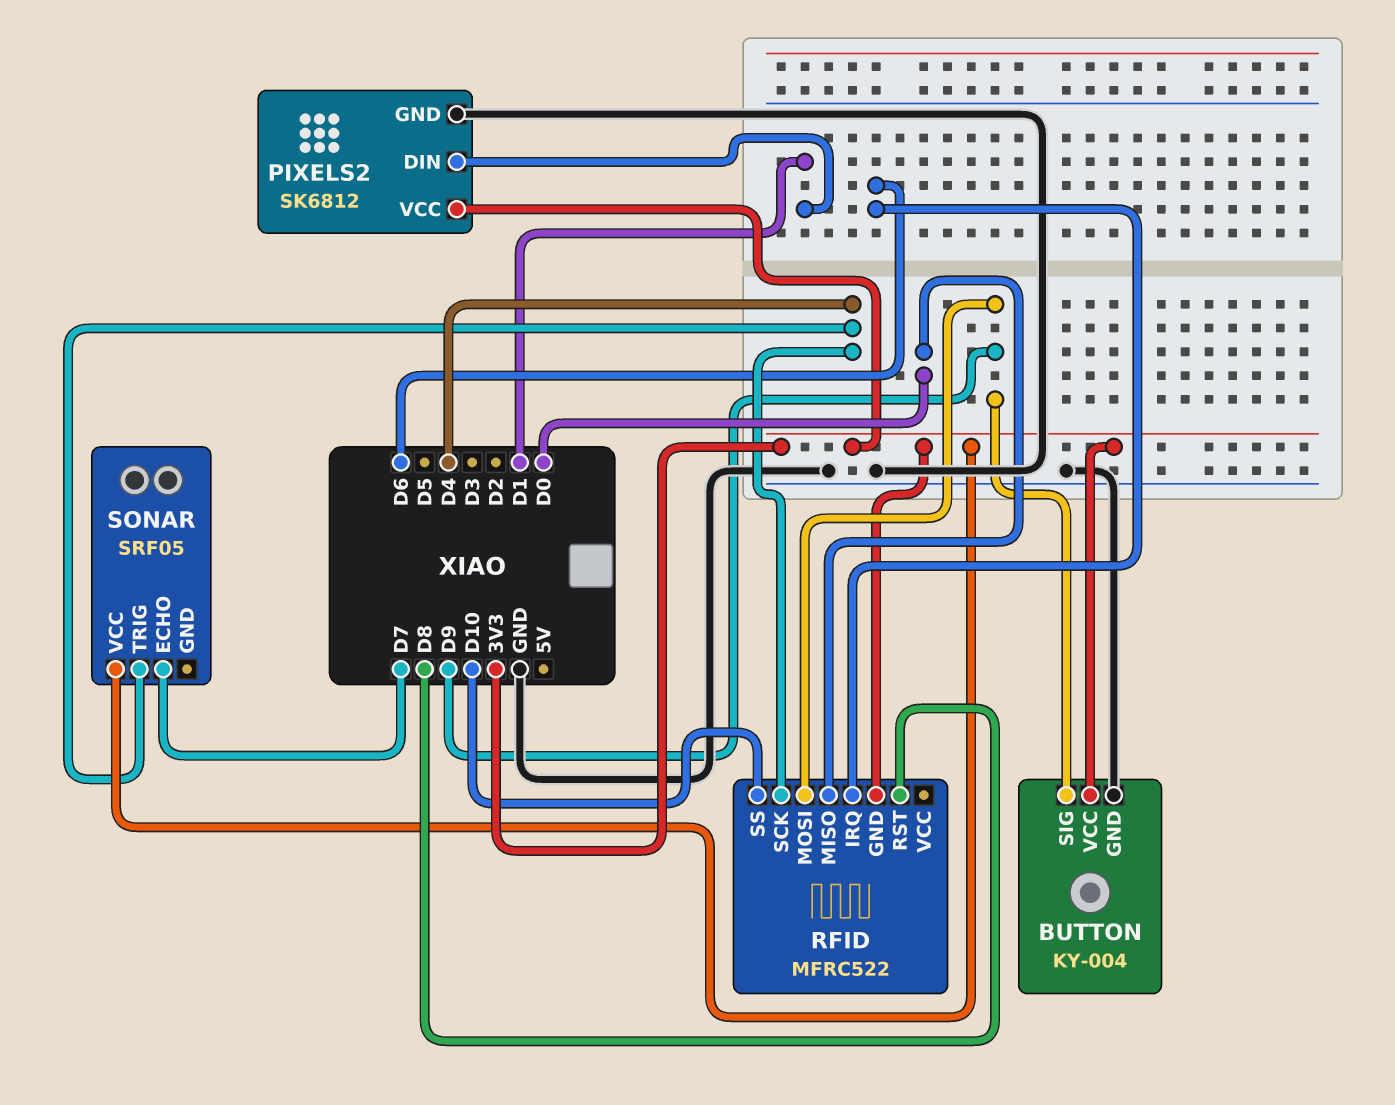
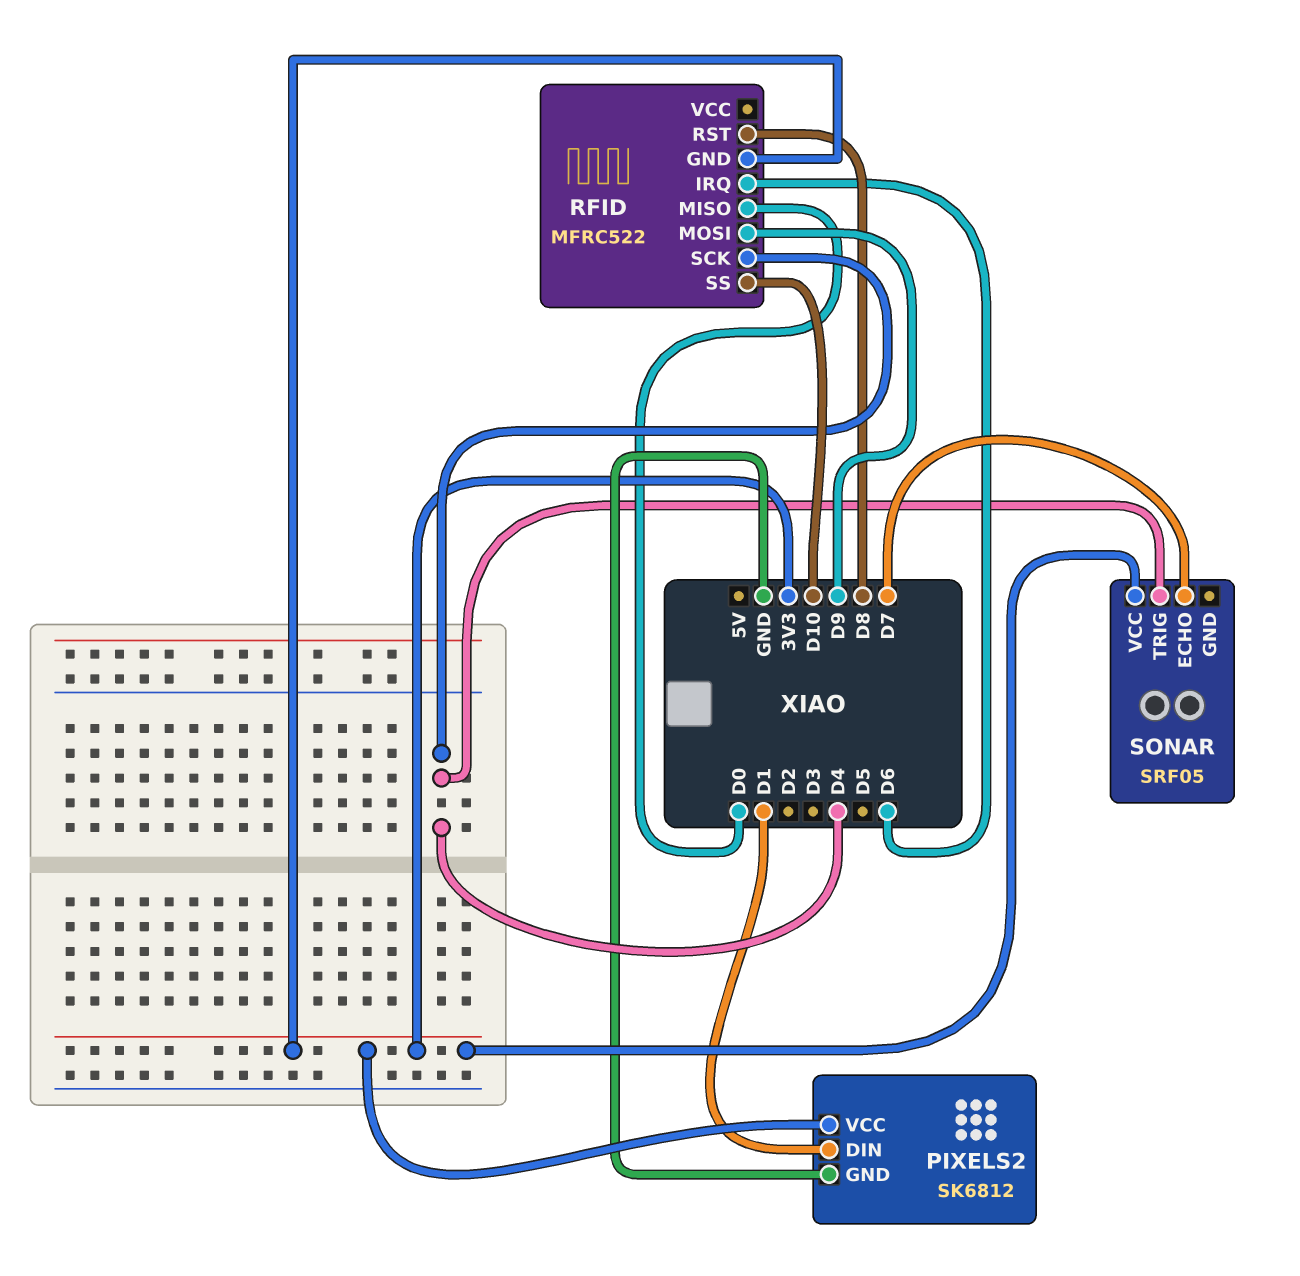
BUTTON: KY-004 -> none
BUTTON pin GND: GND -> none
BUTTON pin SIG: D9 -> none
BUTTON pin VCC: 3V3 -> none

